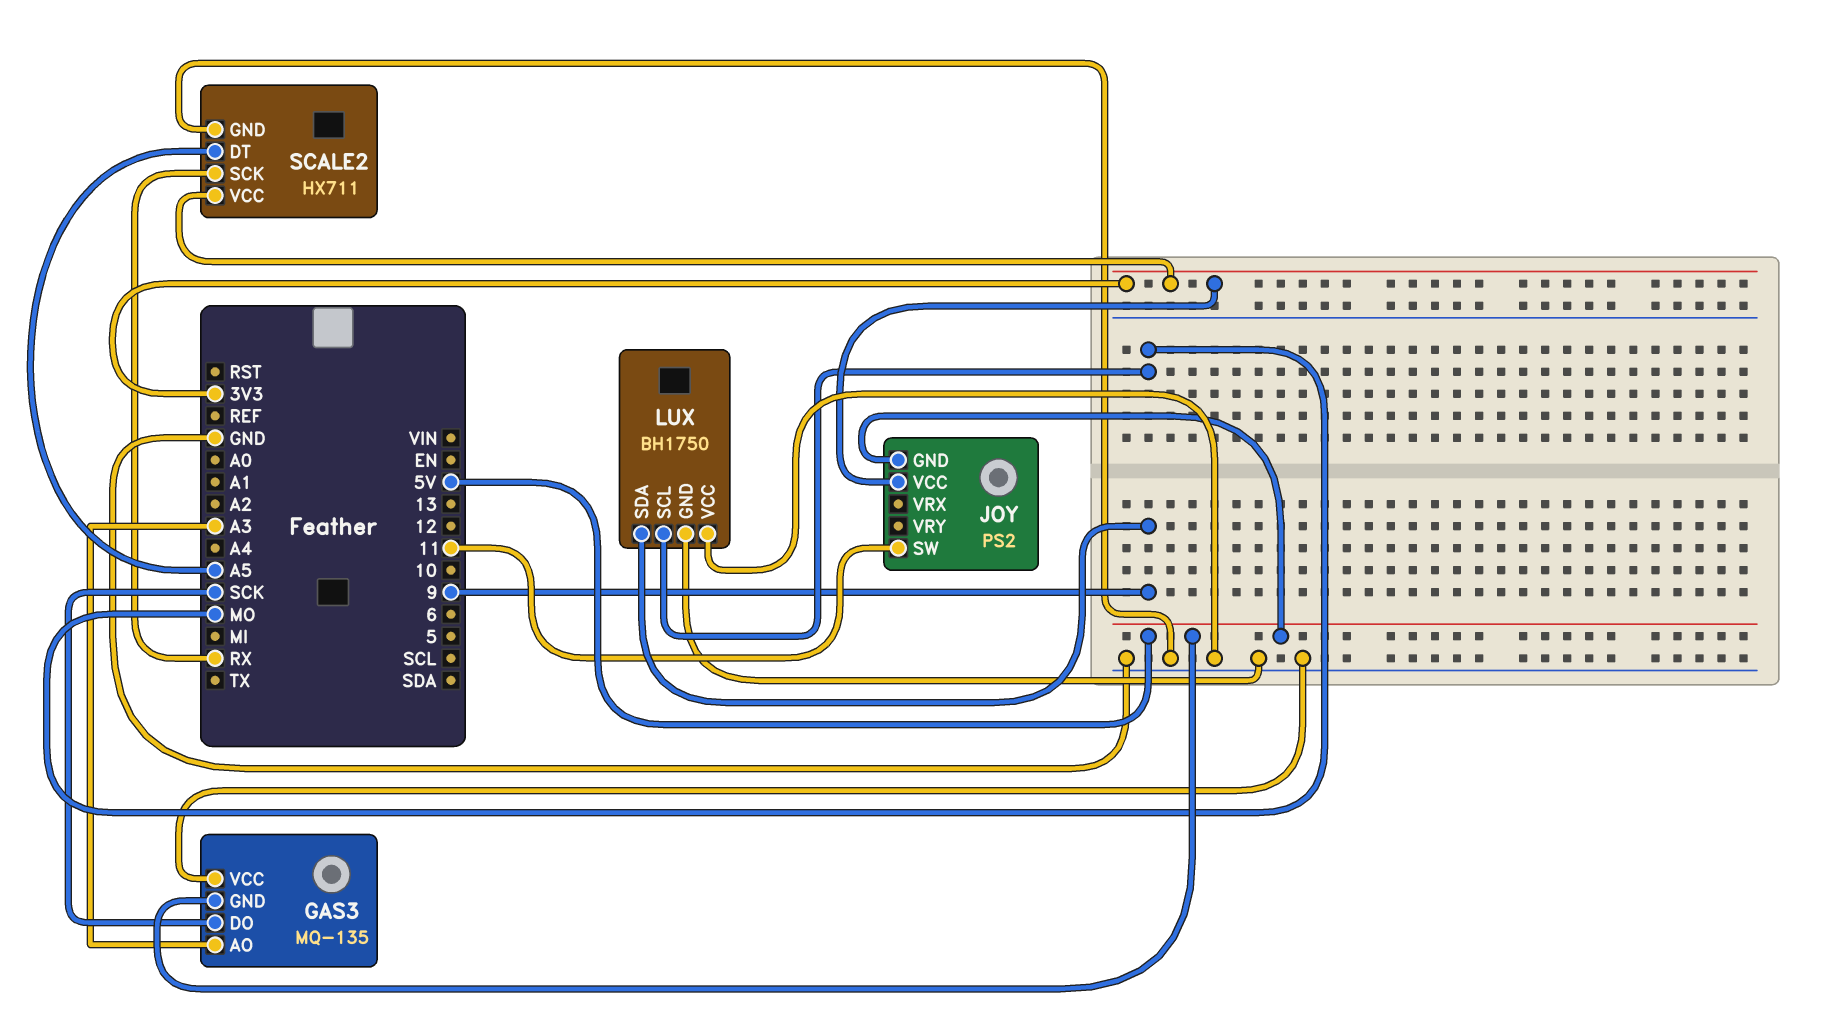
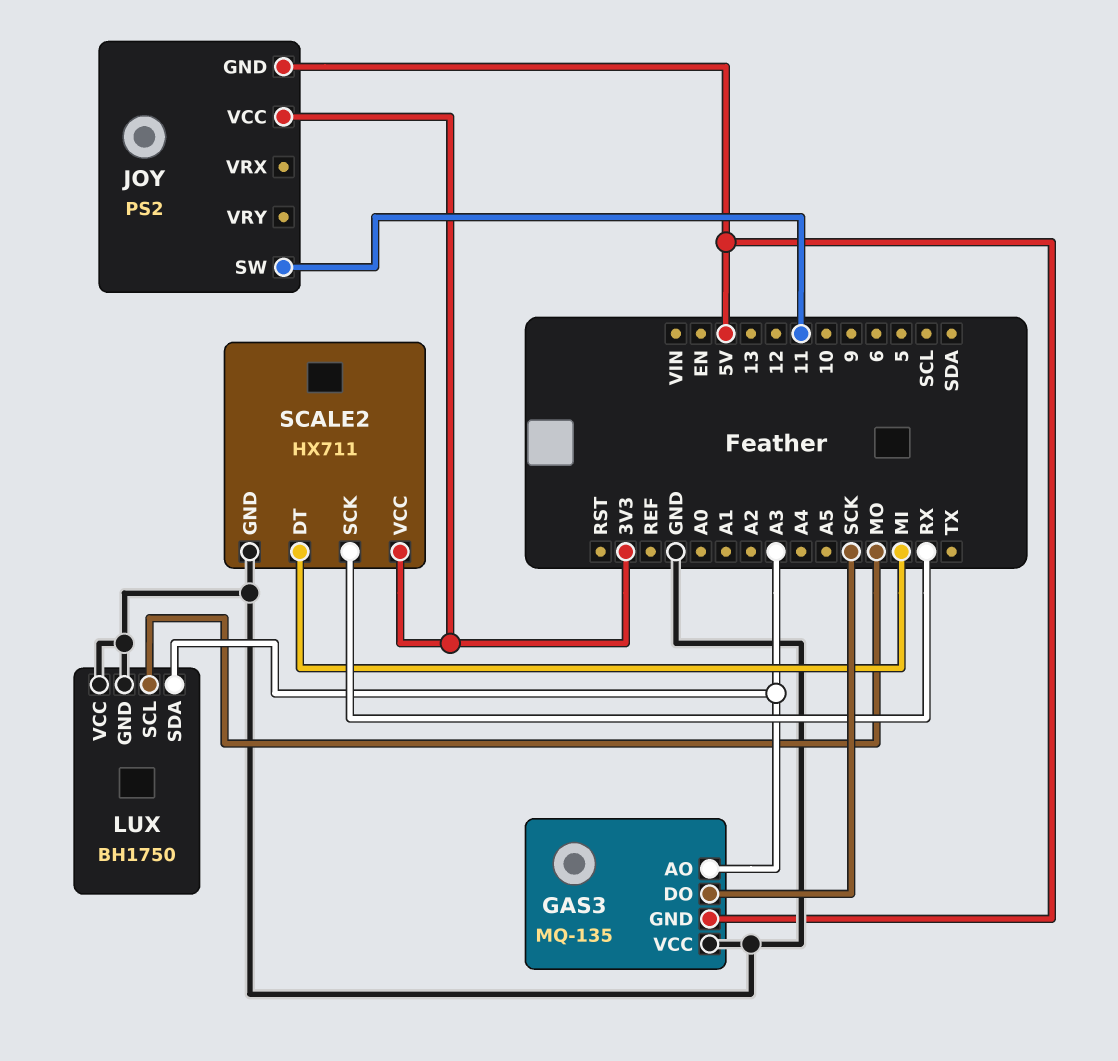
LUX pin SDA: 9 -> A3
SCALE2 pin DT: A5 -> MI

